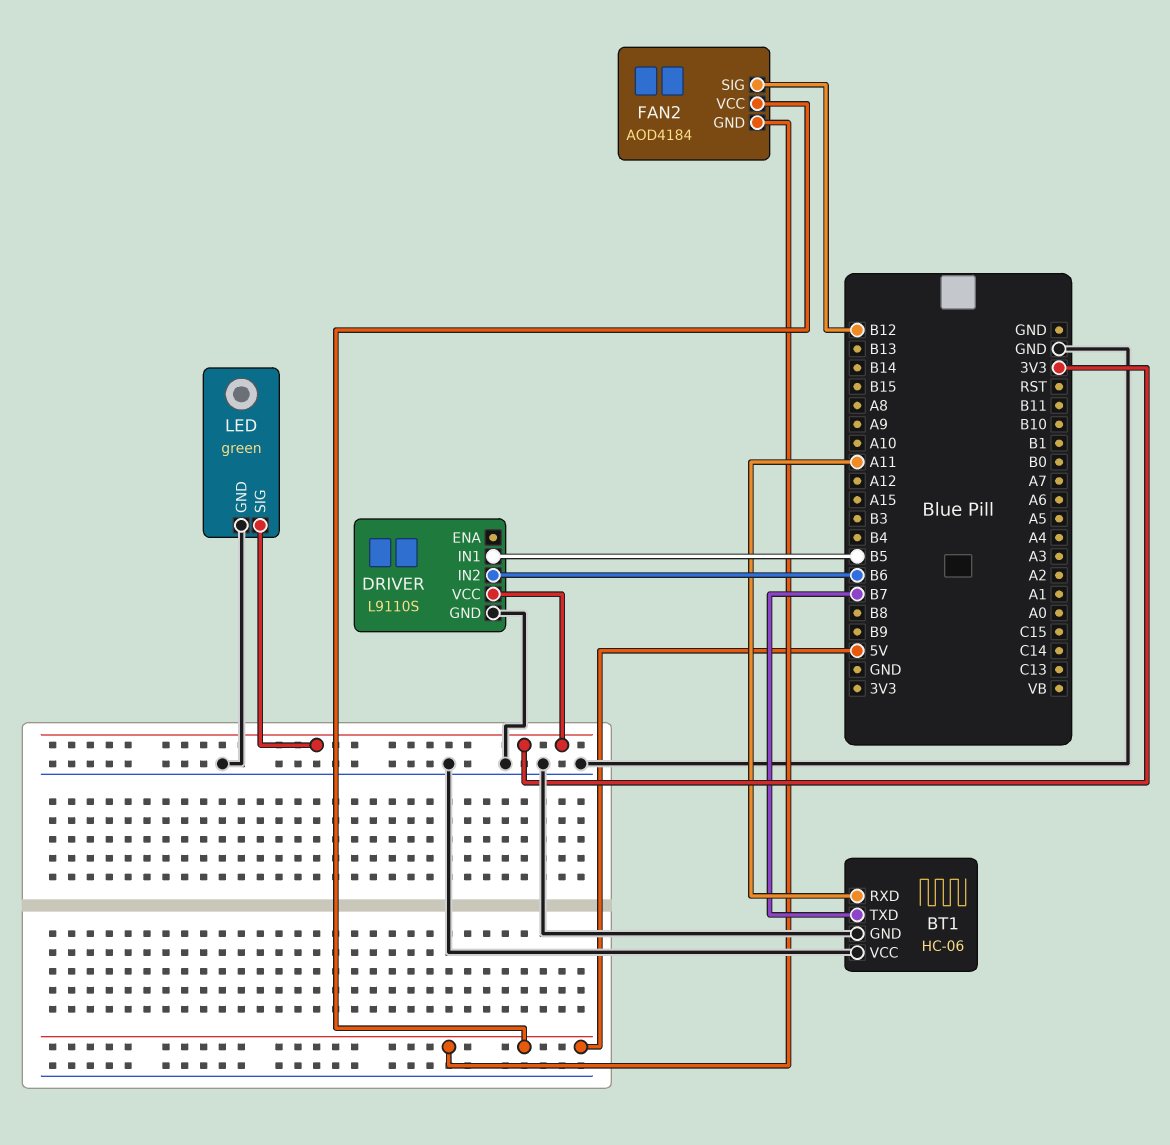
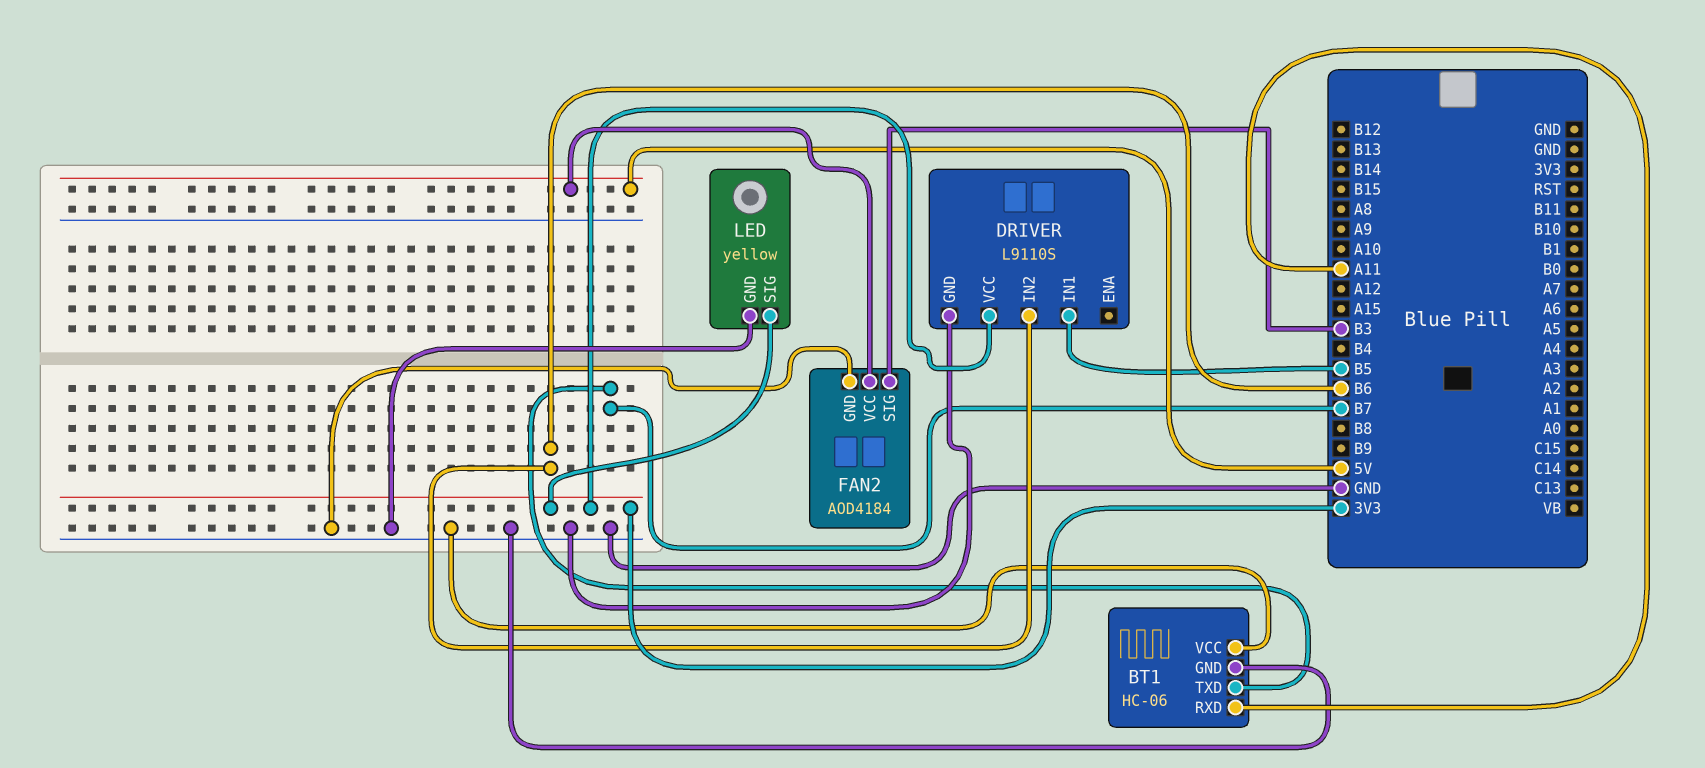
FAN2 pin GND: 5V -> GND
FAN2 pin SIG: B12 -> B3
LED: green -> yellow

